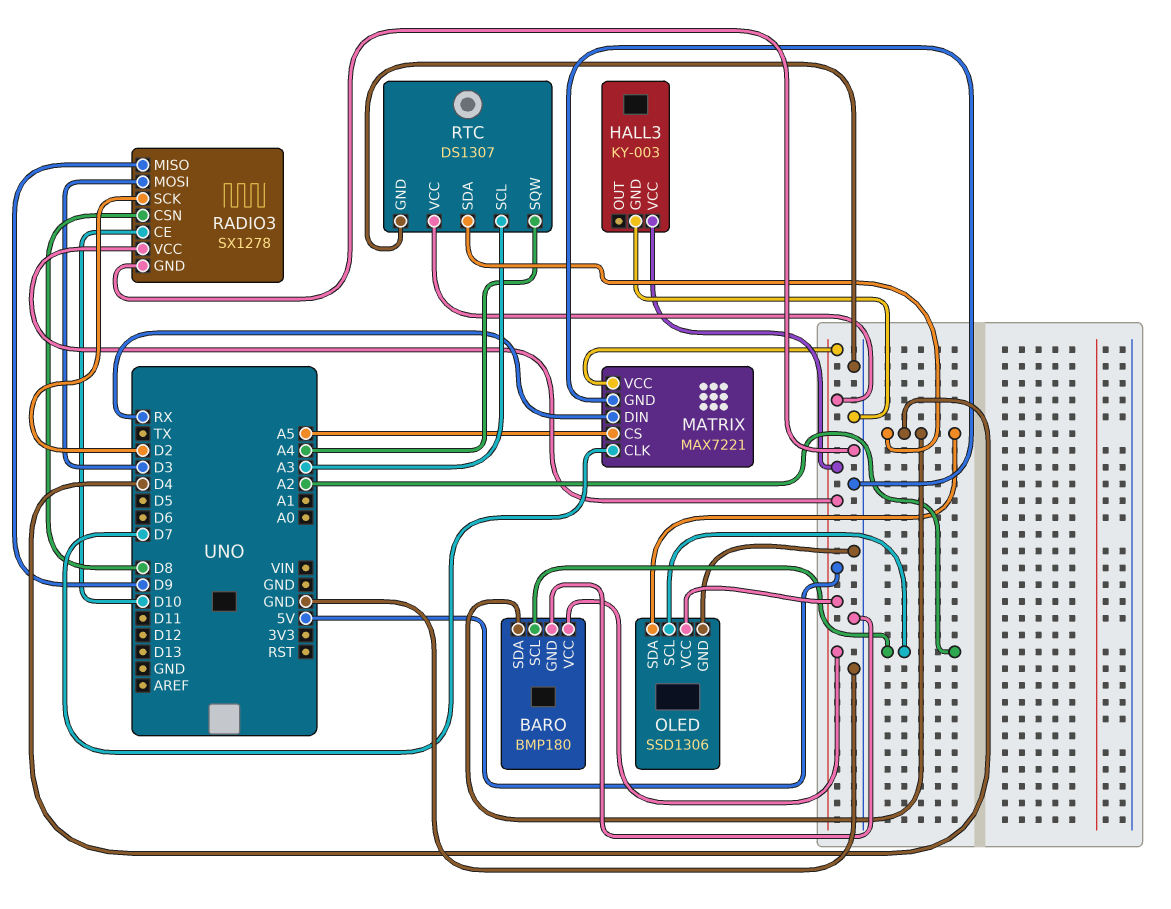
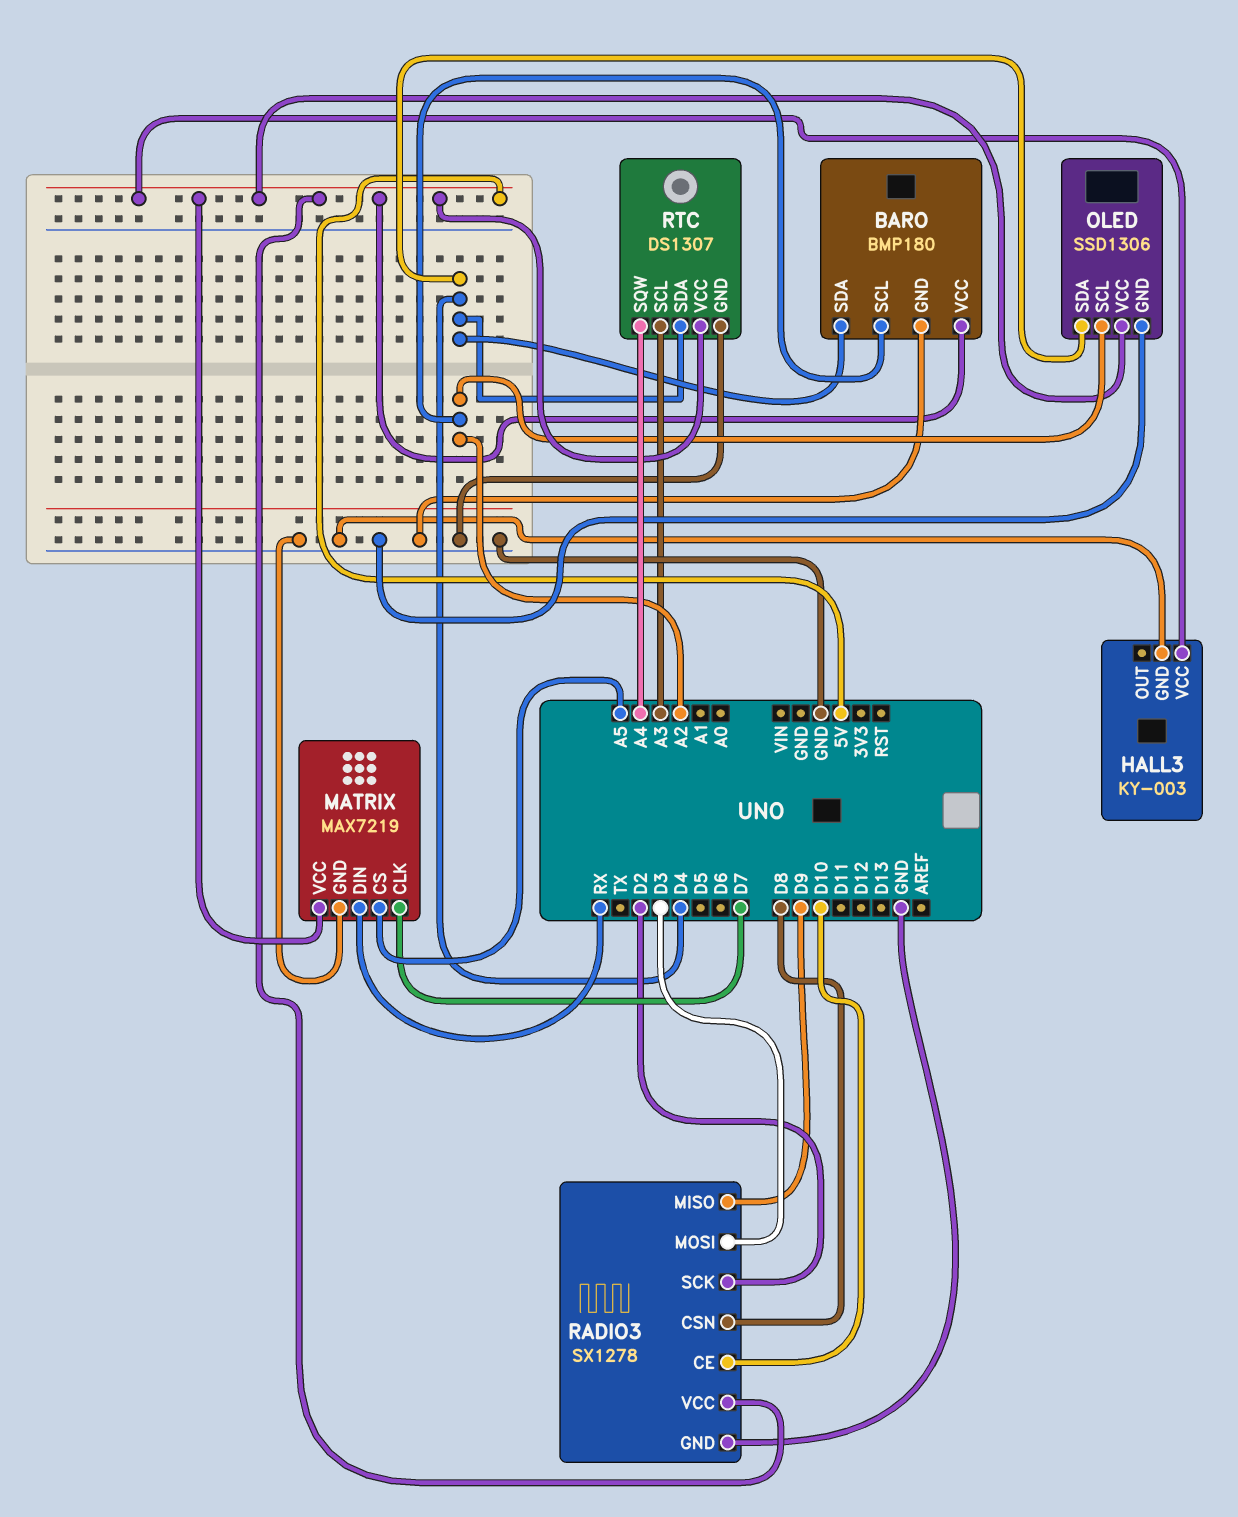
MATRIX: MAX7221 -> MAX7219

